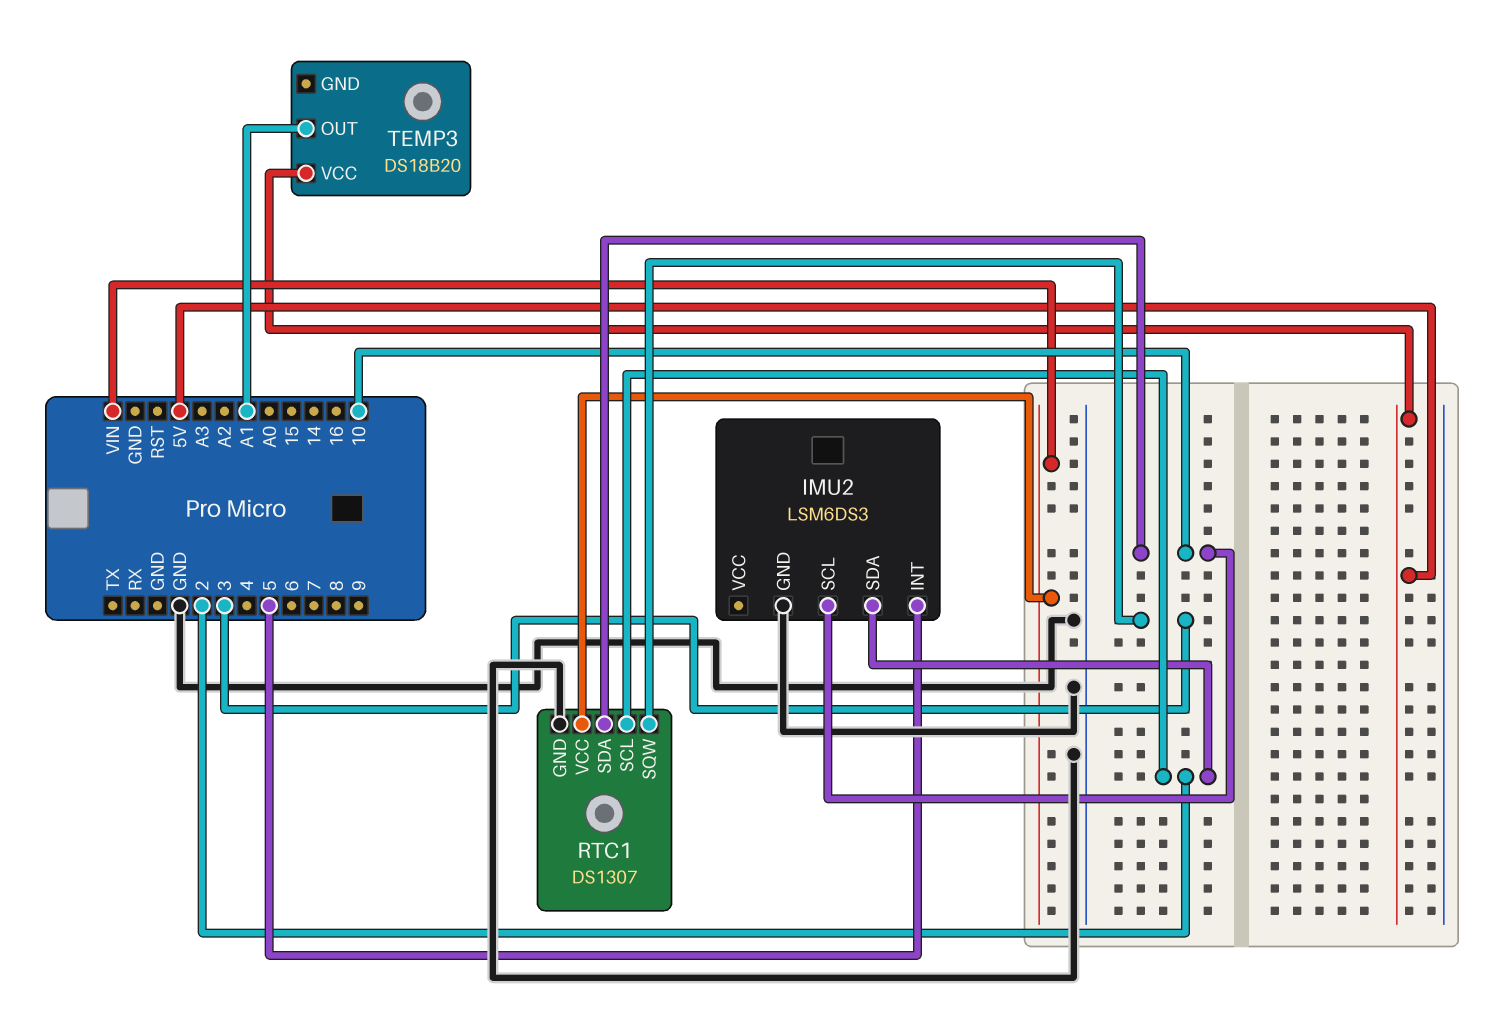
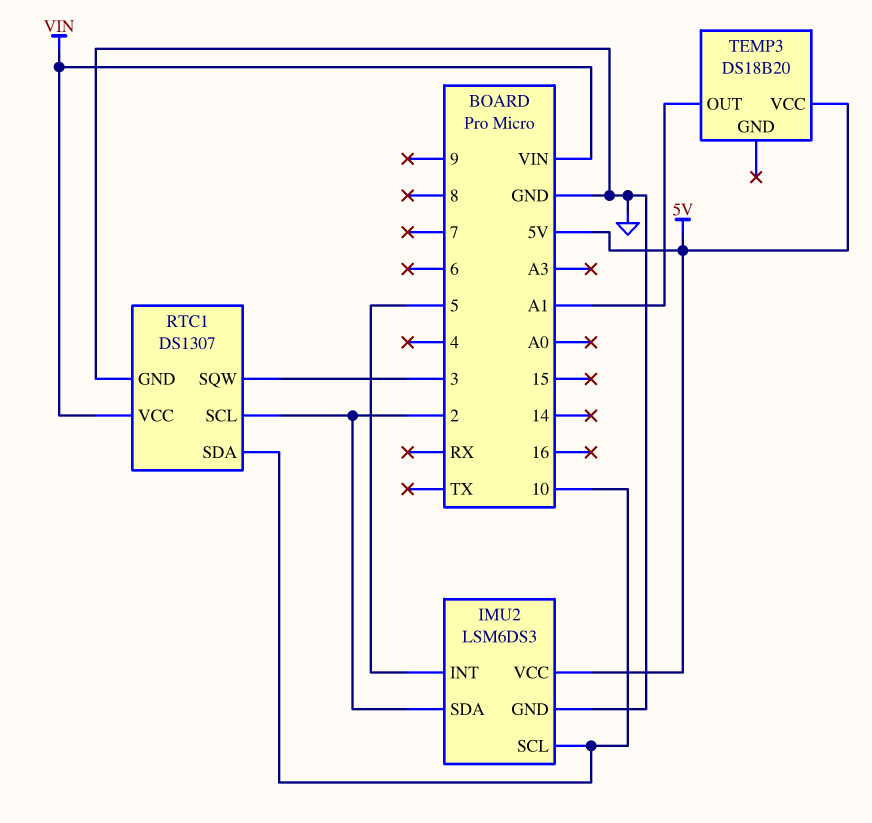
IMU2 pin VCC: none -> 5V

